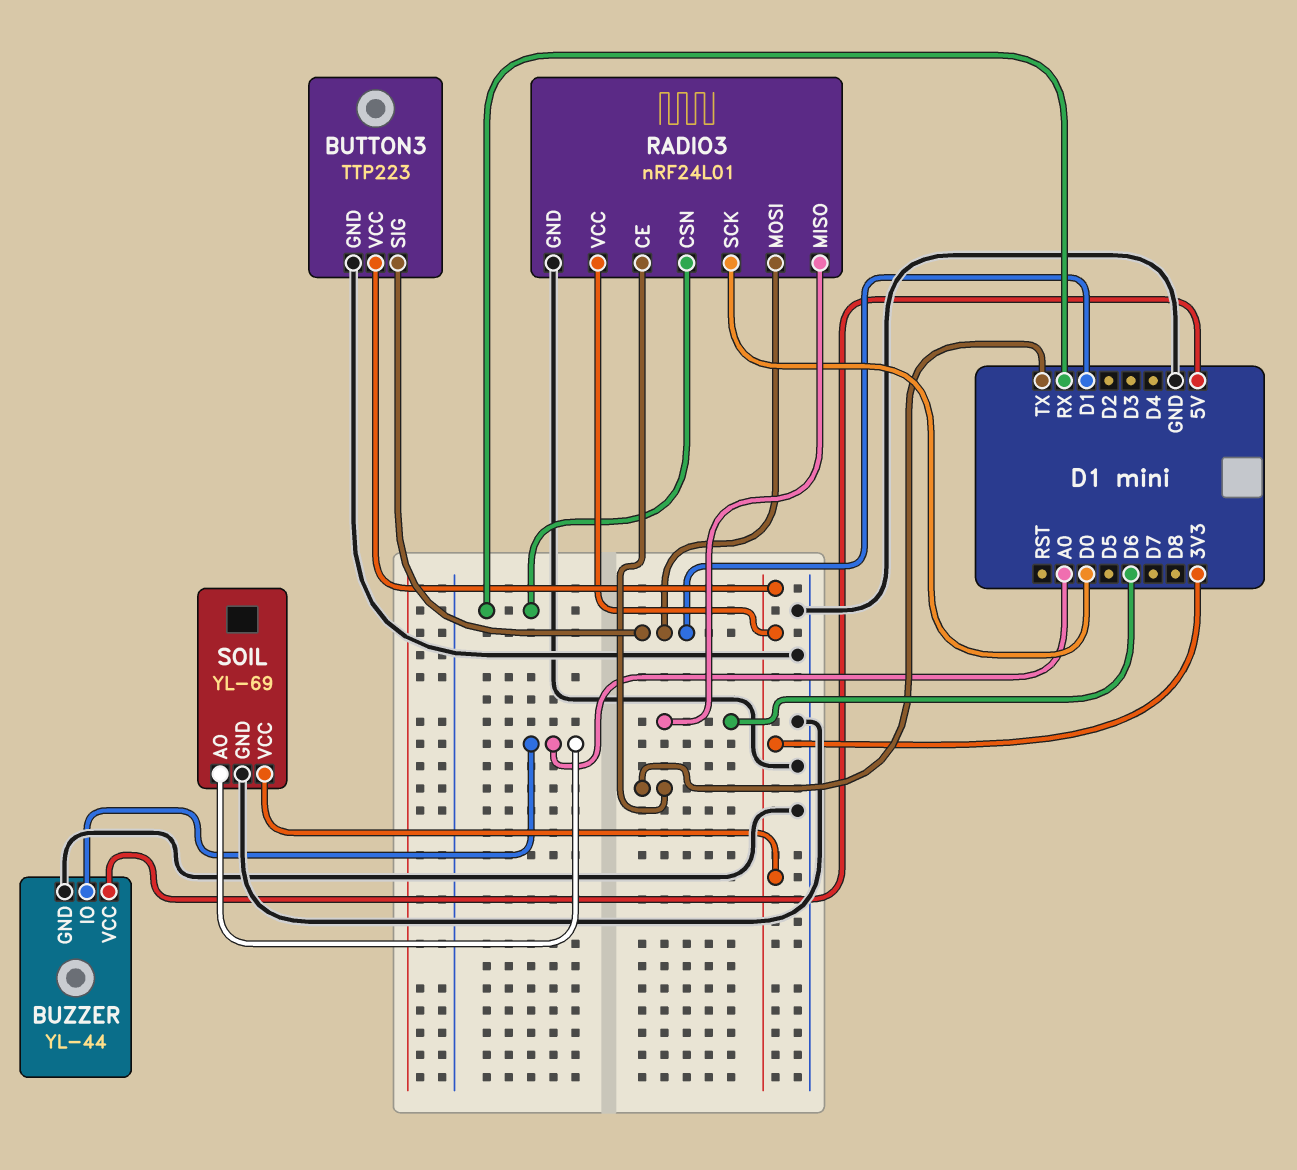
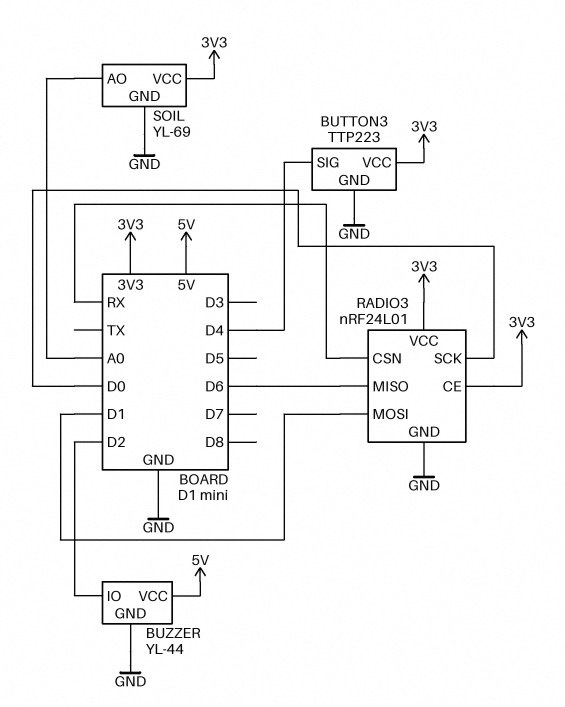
BUTTON3 pin SIG: D1 -> D4
BUZZER pin IO: A0 -> D2
RADIO3 pin CE: TX -> 3V3

